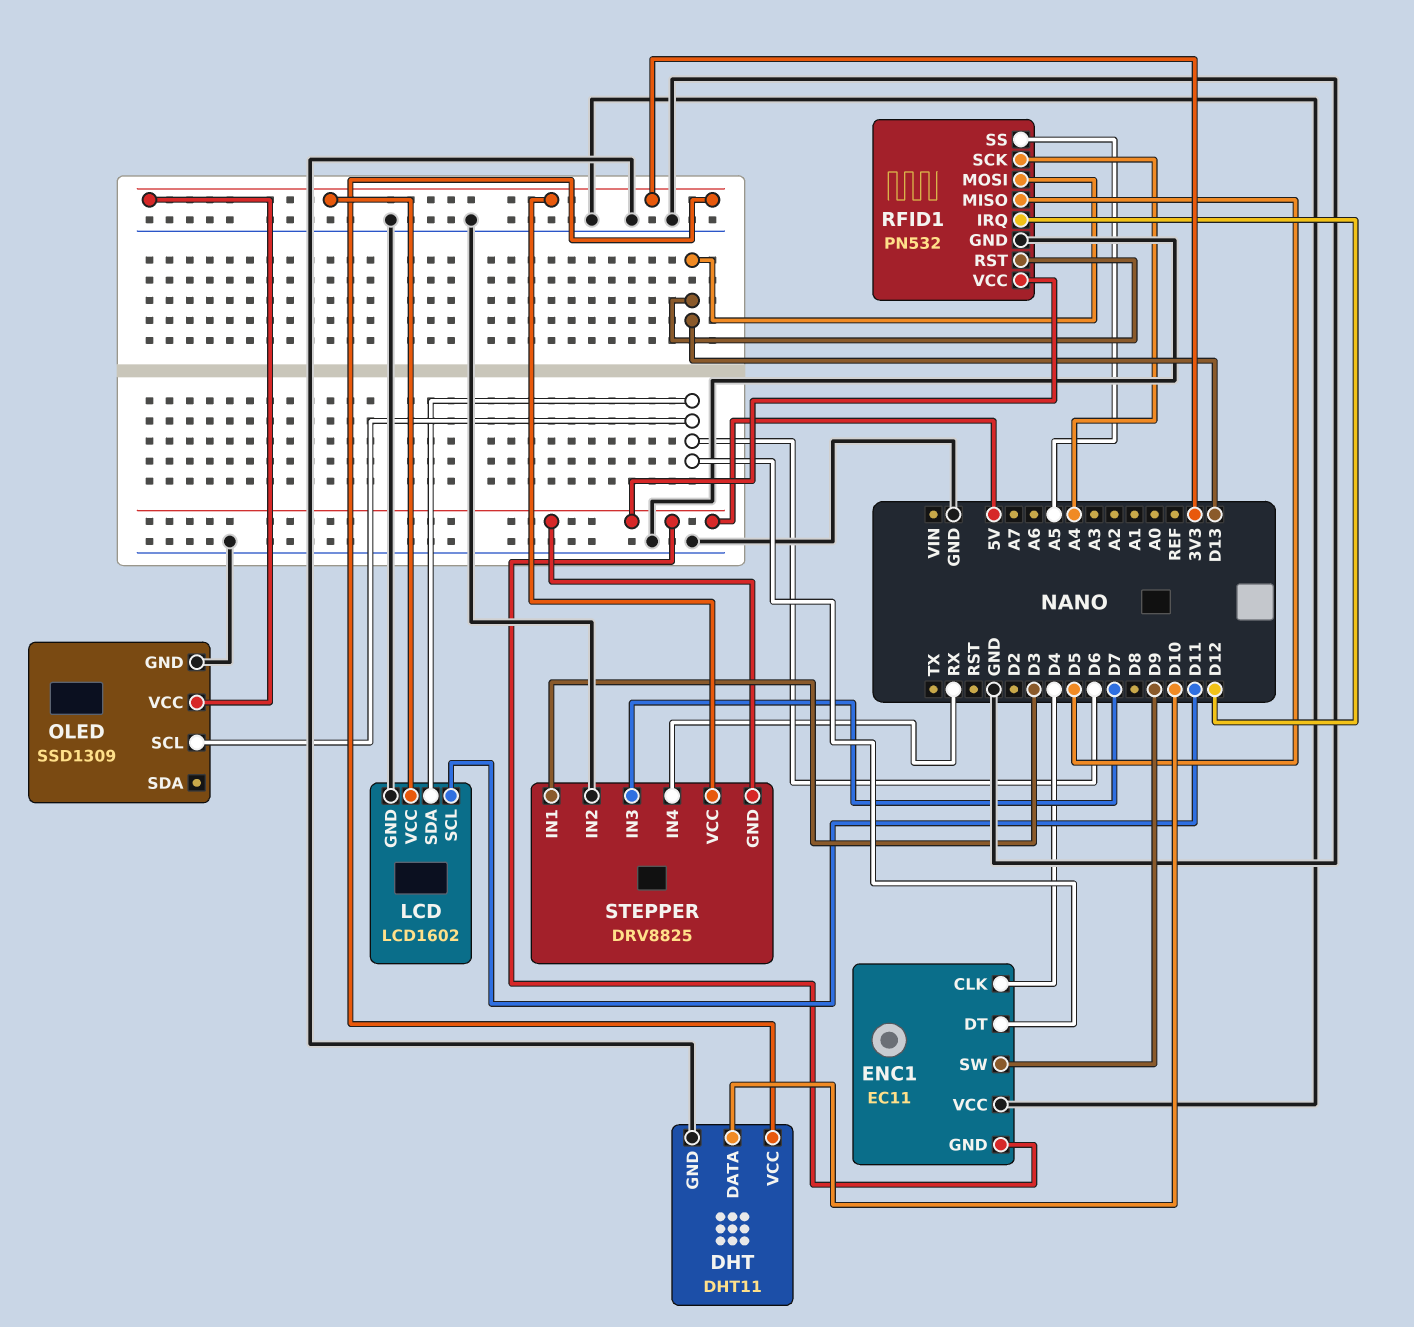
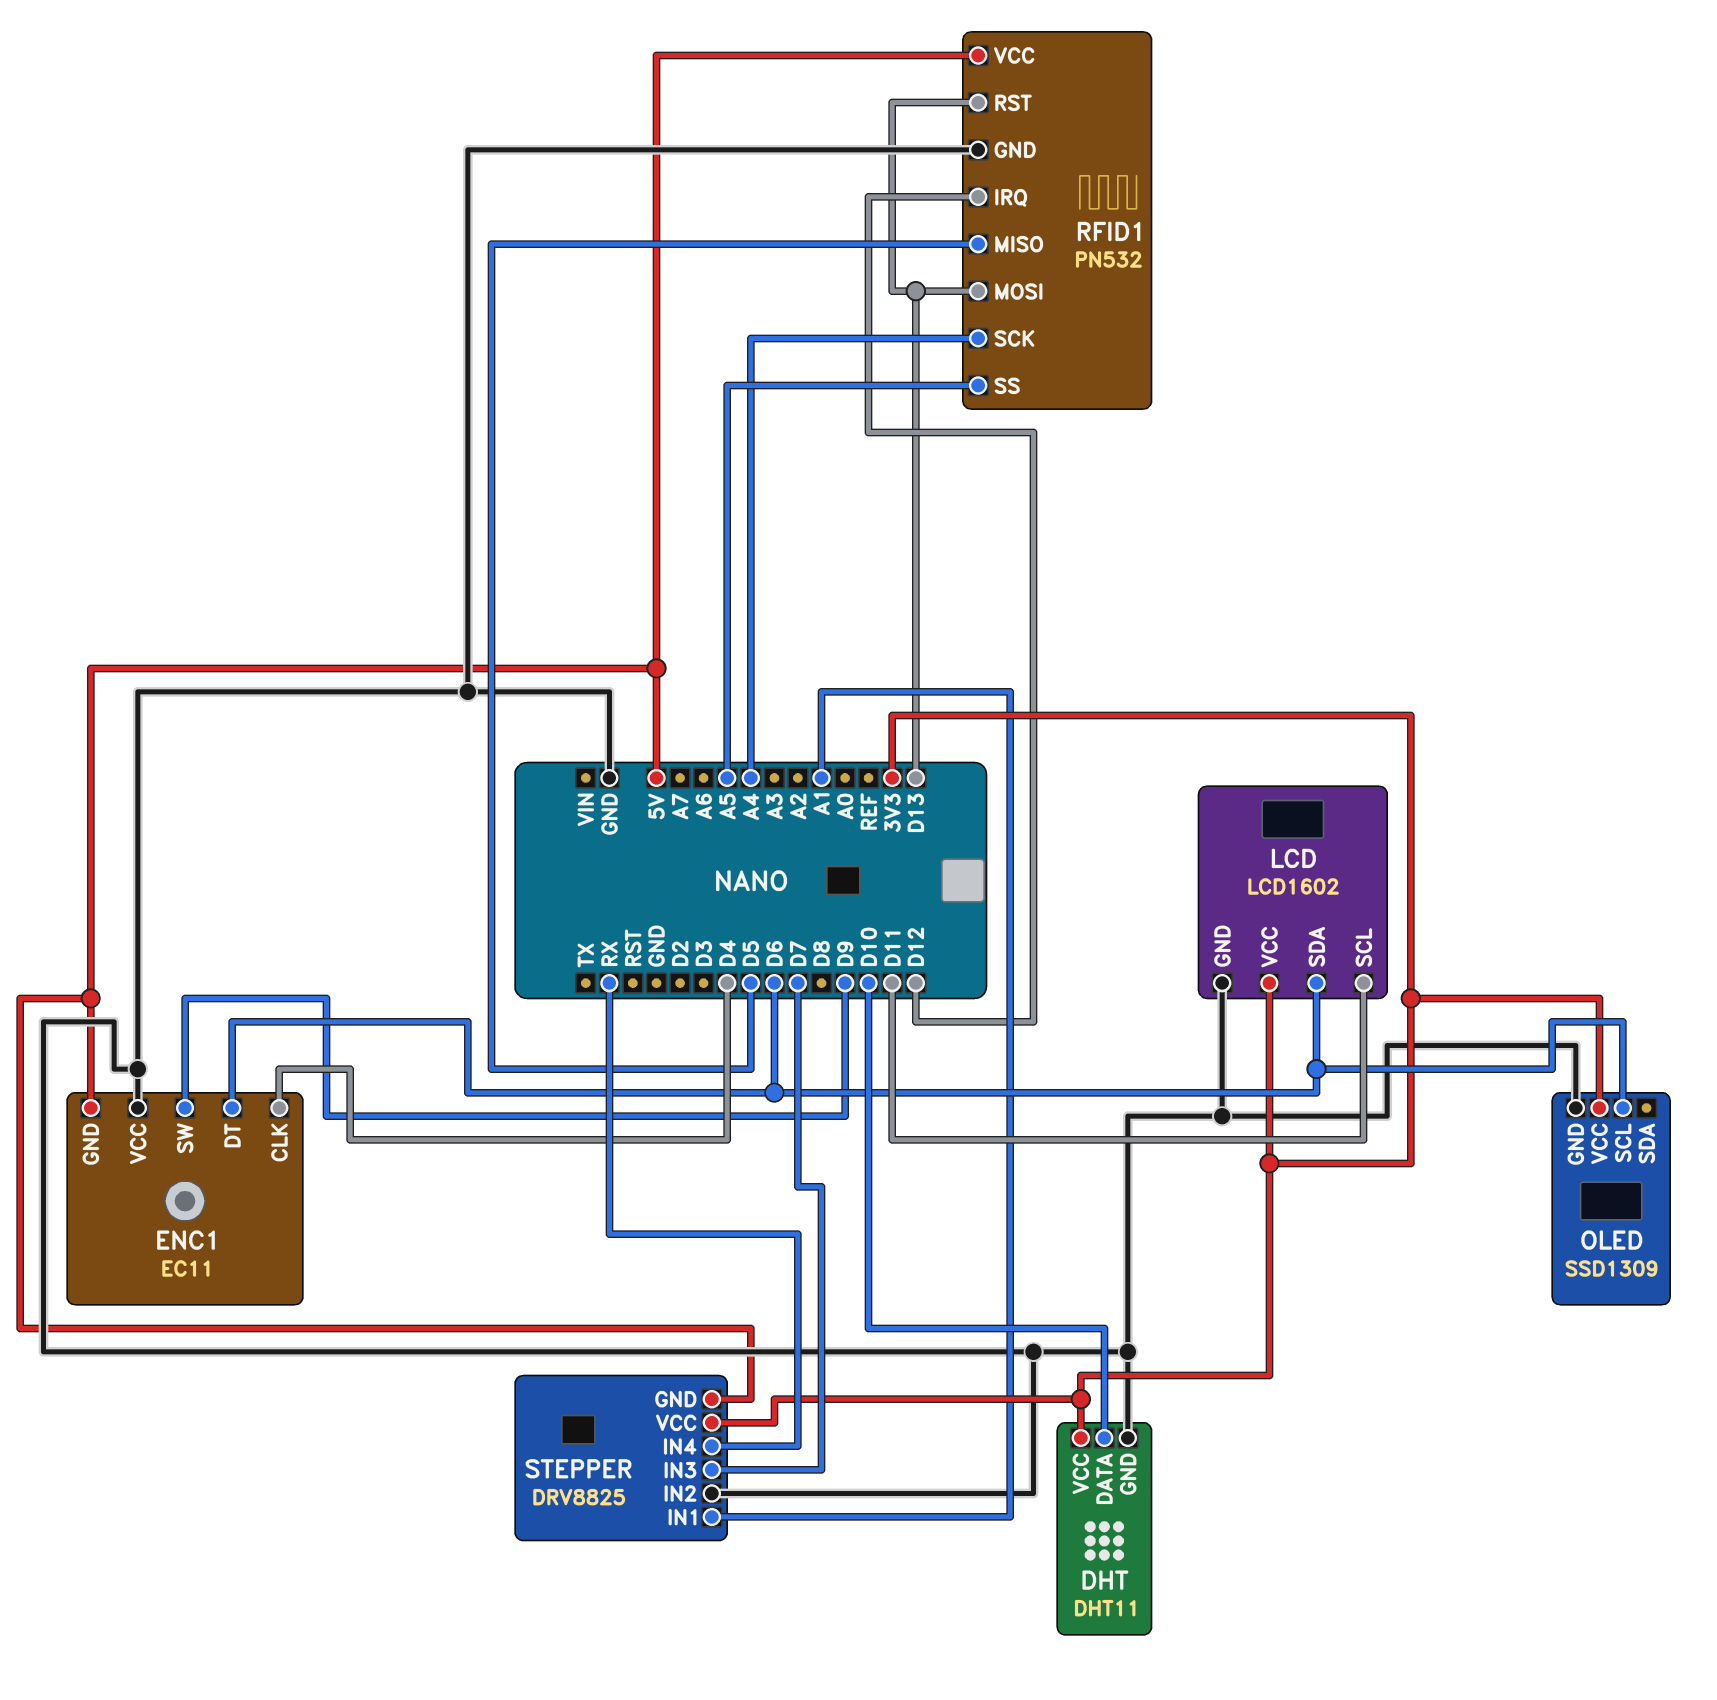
STEPPER pin IN1: D3 -> A1

